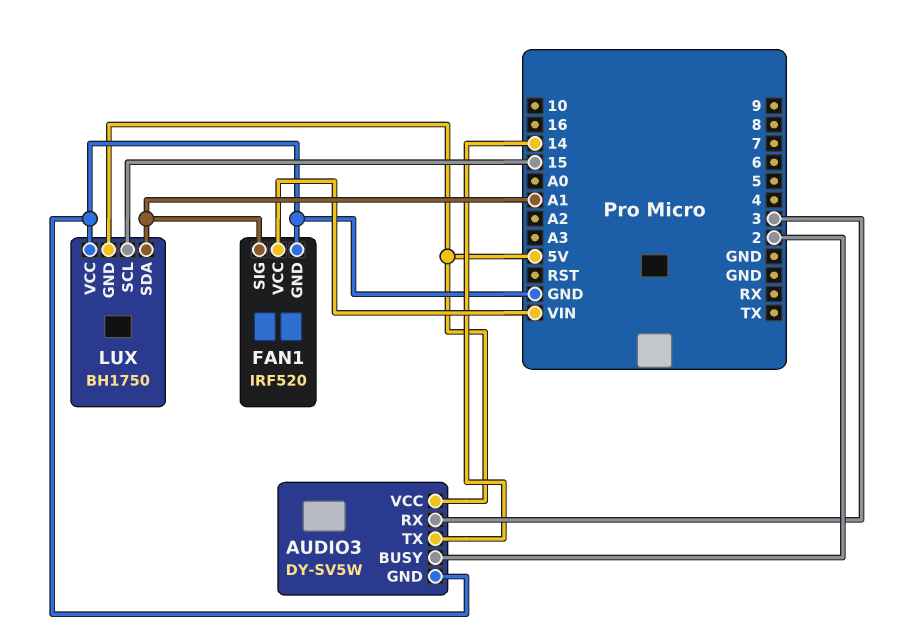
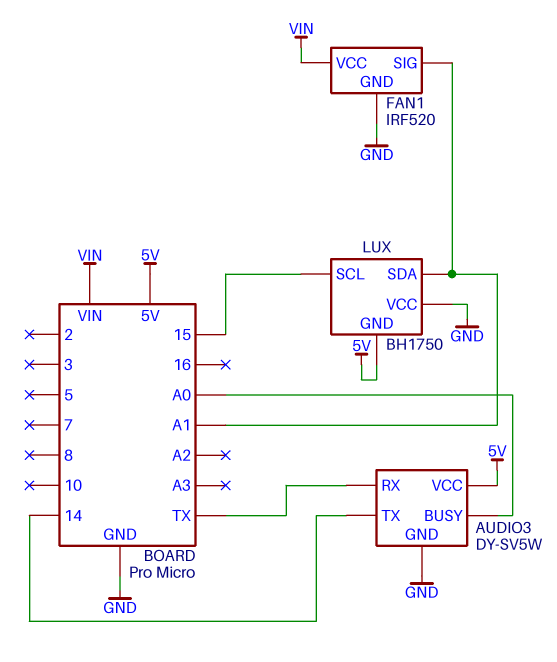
AUDIO3 pin BUSY: 2 -> A0
AUDIO3 pin RX: 3 -> TX

